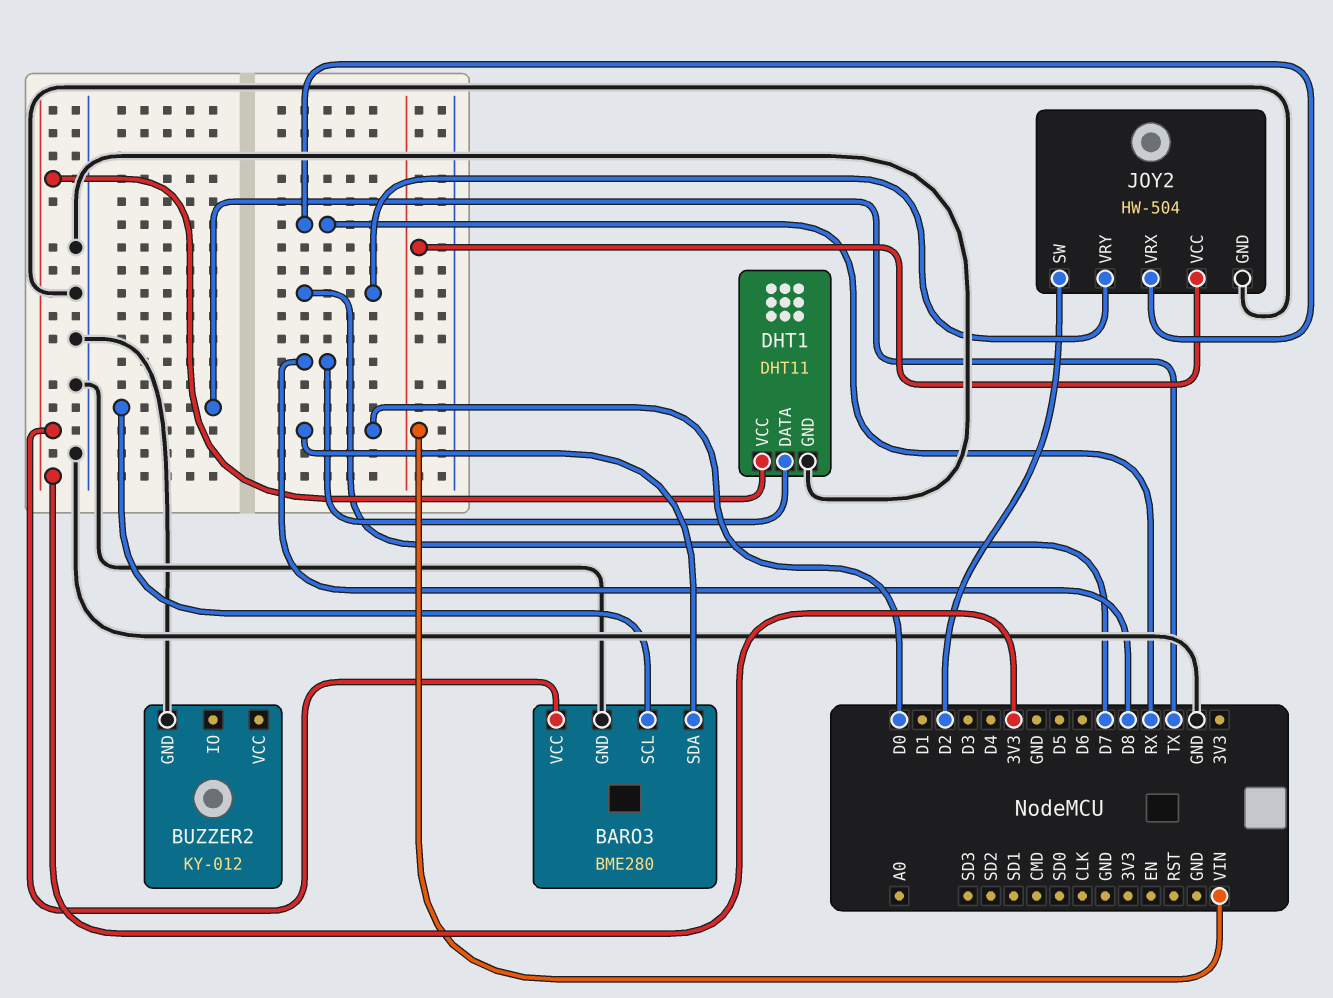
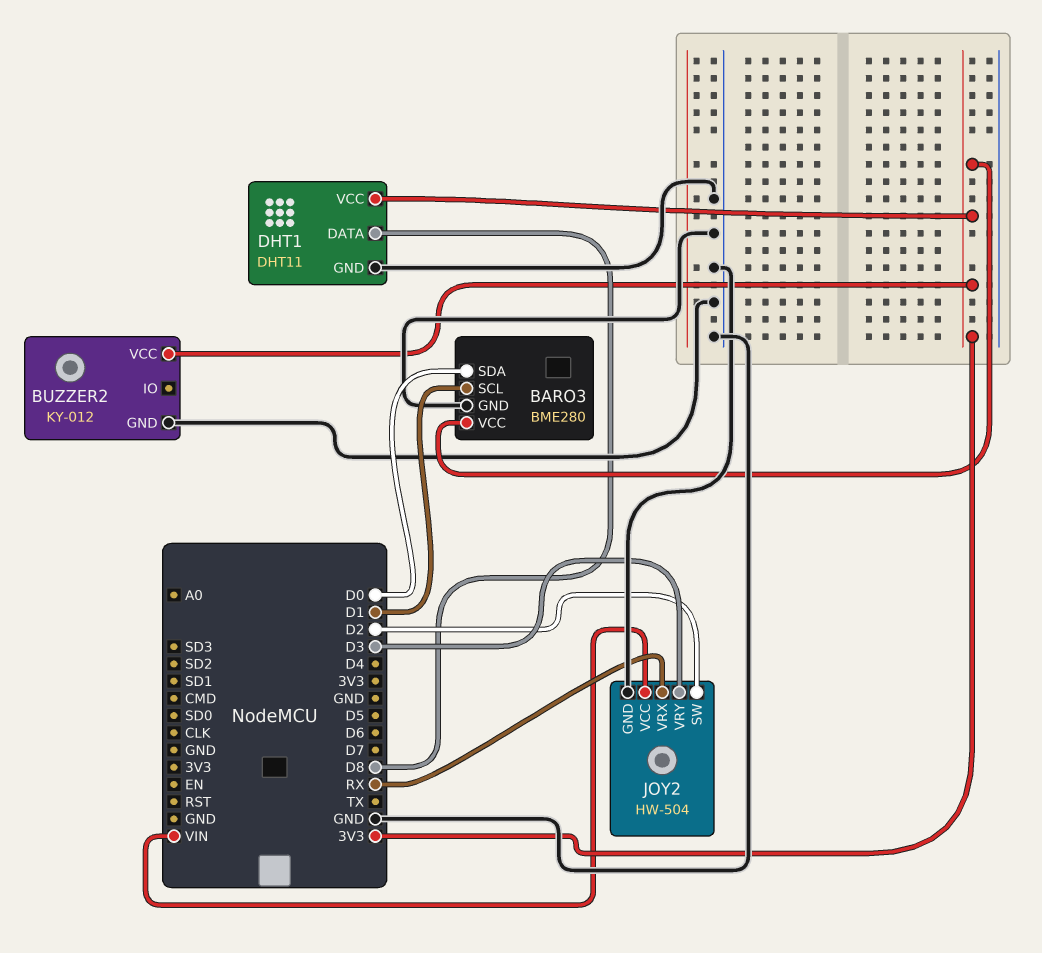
BARO3 pin SCL: TX -> D1
BUZZER2 pin VCC: none -> 3V3
JOY2 pin VRY: D7 -> D3

